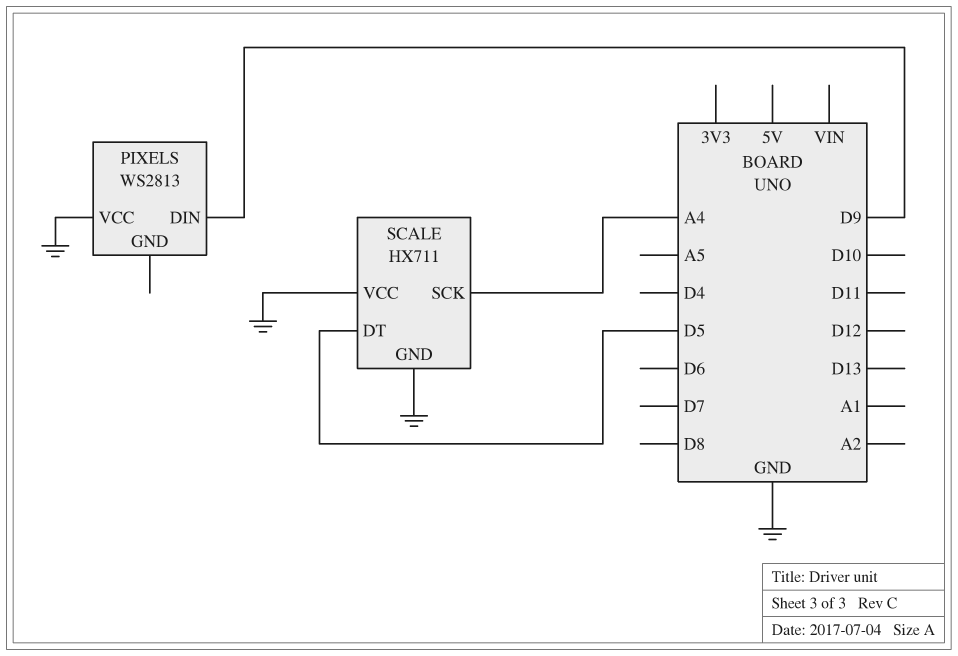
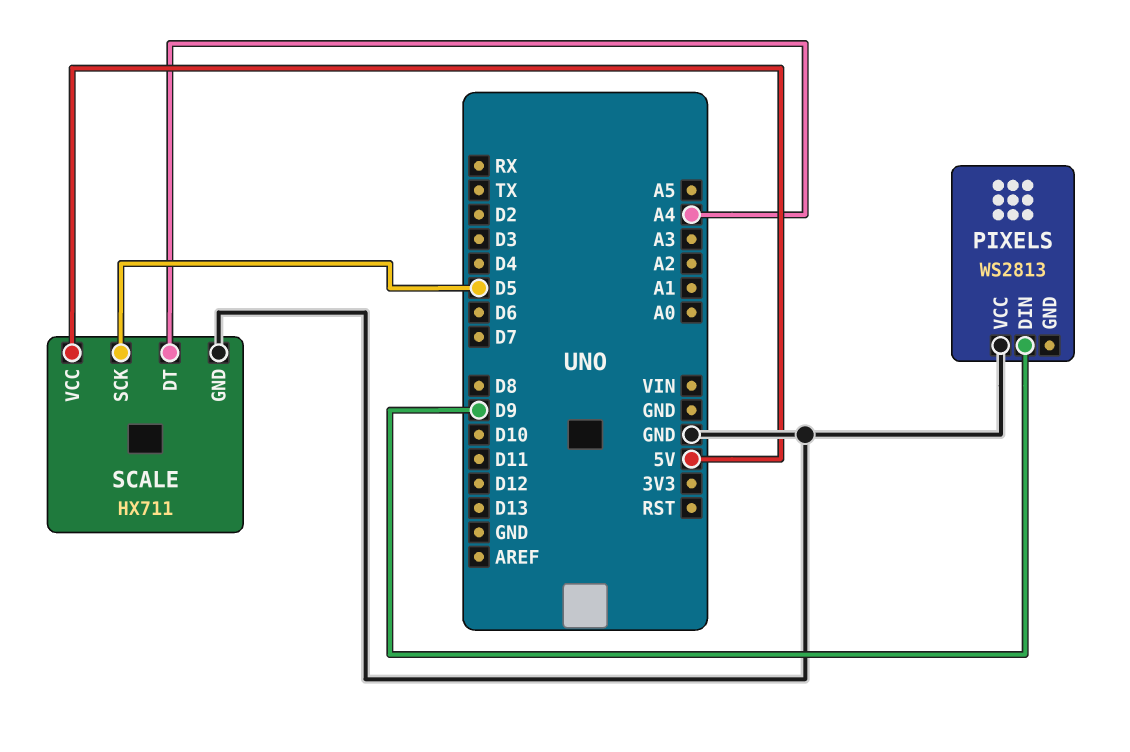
SCALE pin DT: D5 -> A4
SCALE pin SCK: A4 -> D5
SCALE pin VCC: GND -> 5V

